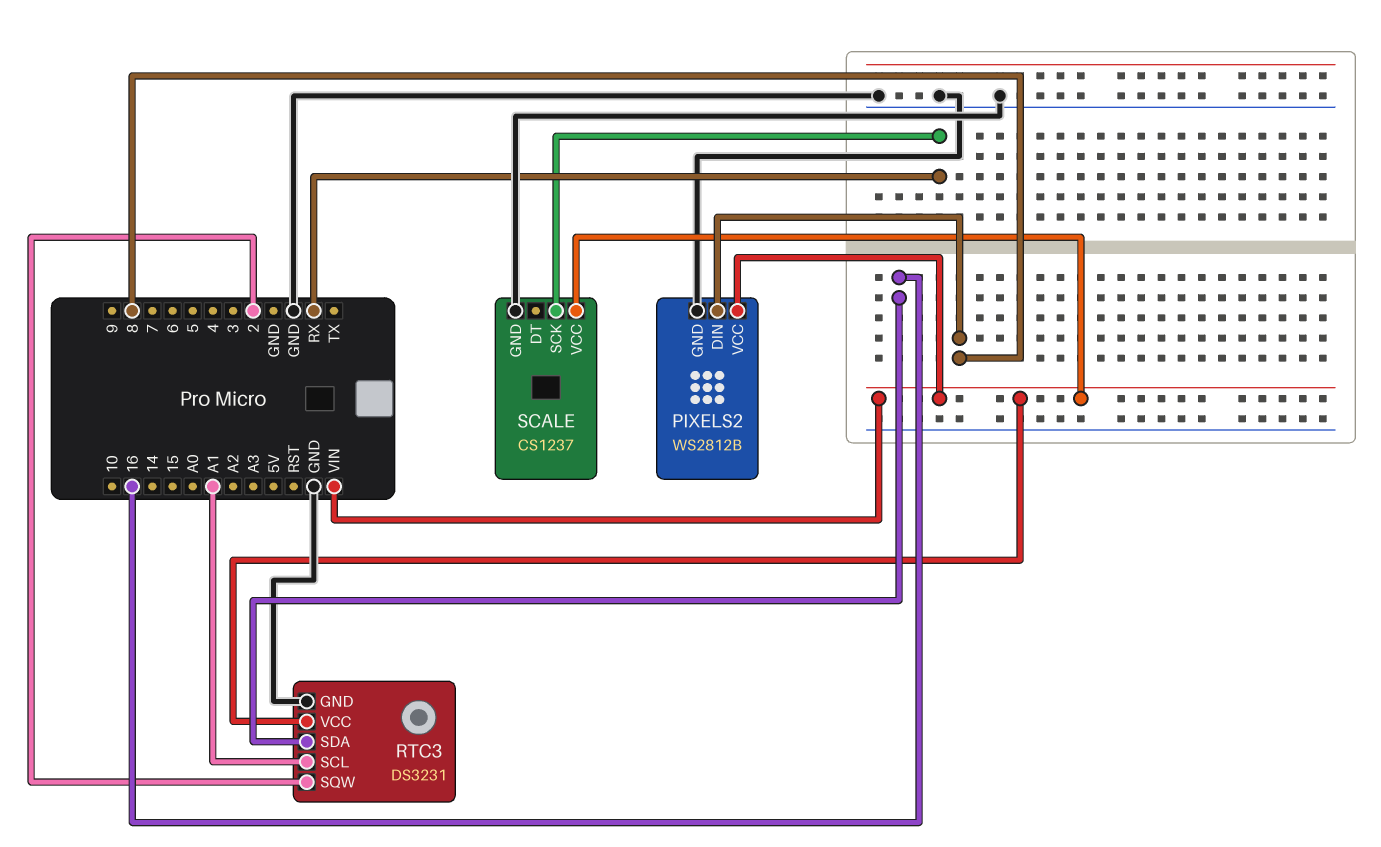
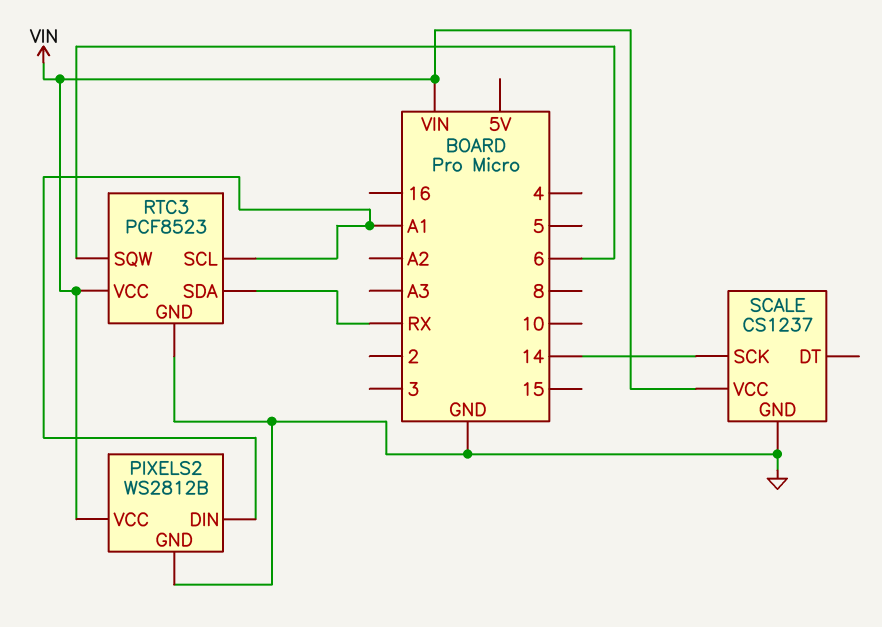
PIXELS2 pin DIN: 8 -> A1
RTC3: DS3231 -> PCF8523
RTC3 pin SDA: 16 -> RX
RTC3 pin SQW: 2 -> 6
SCALE pin SCK: RX -> 14

